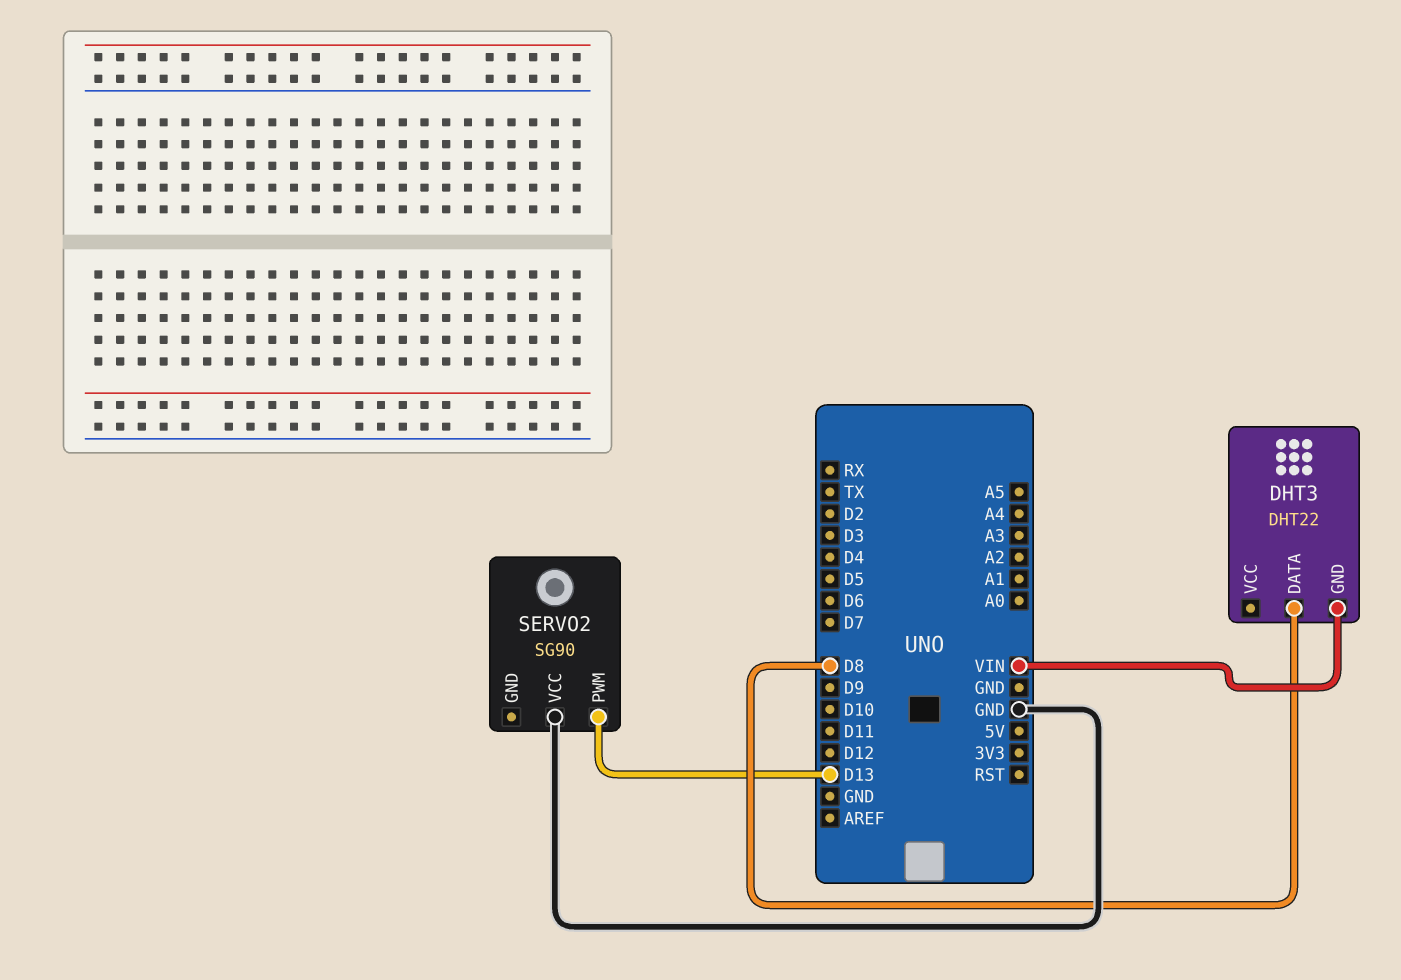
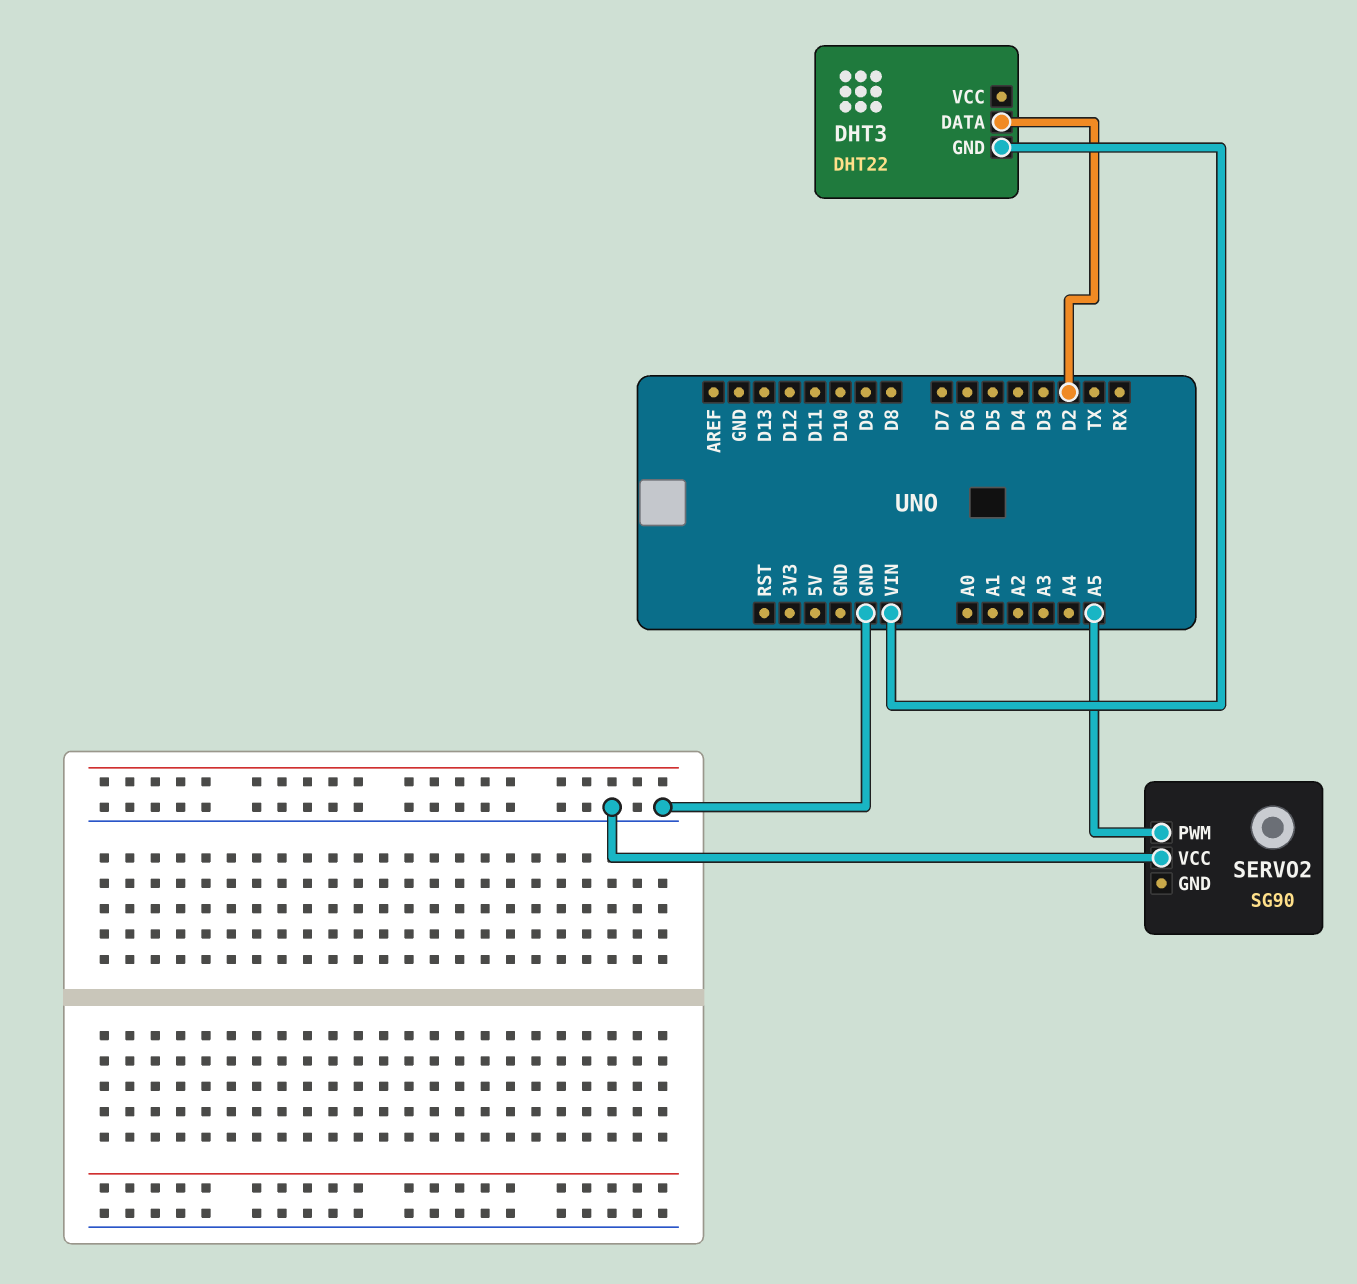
DHT3 pin DATA: D8 -> D2
SERVO2 pin PWM: D13 -> A5

